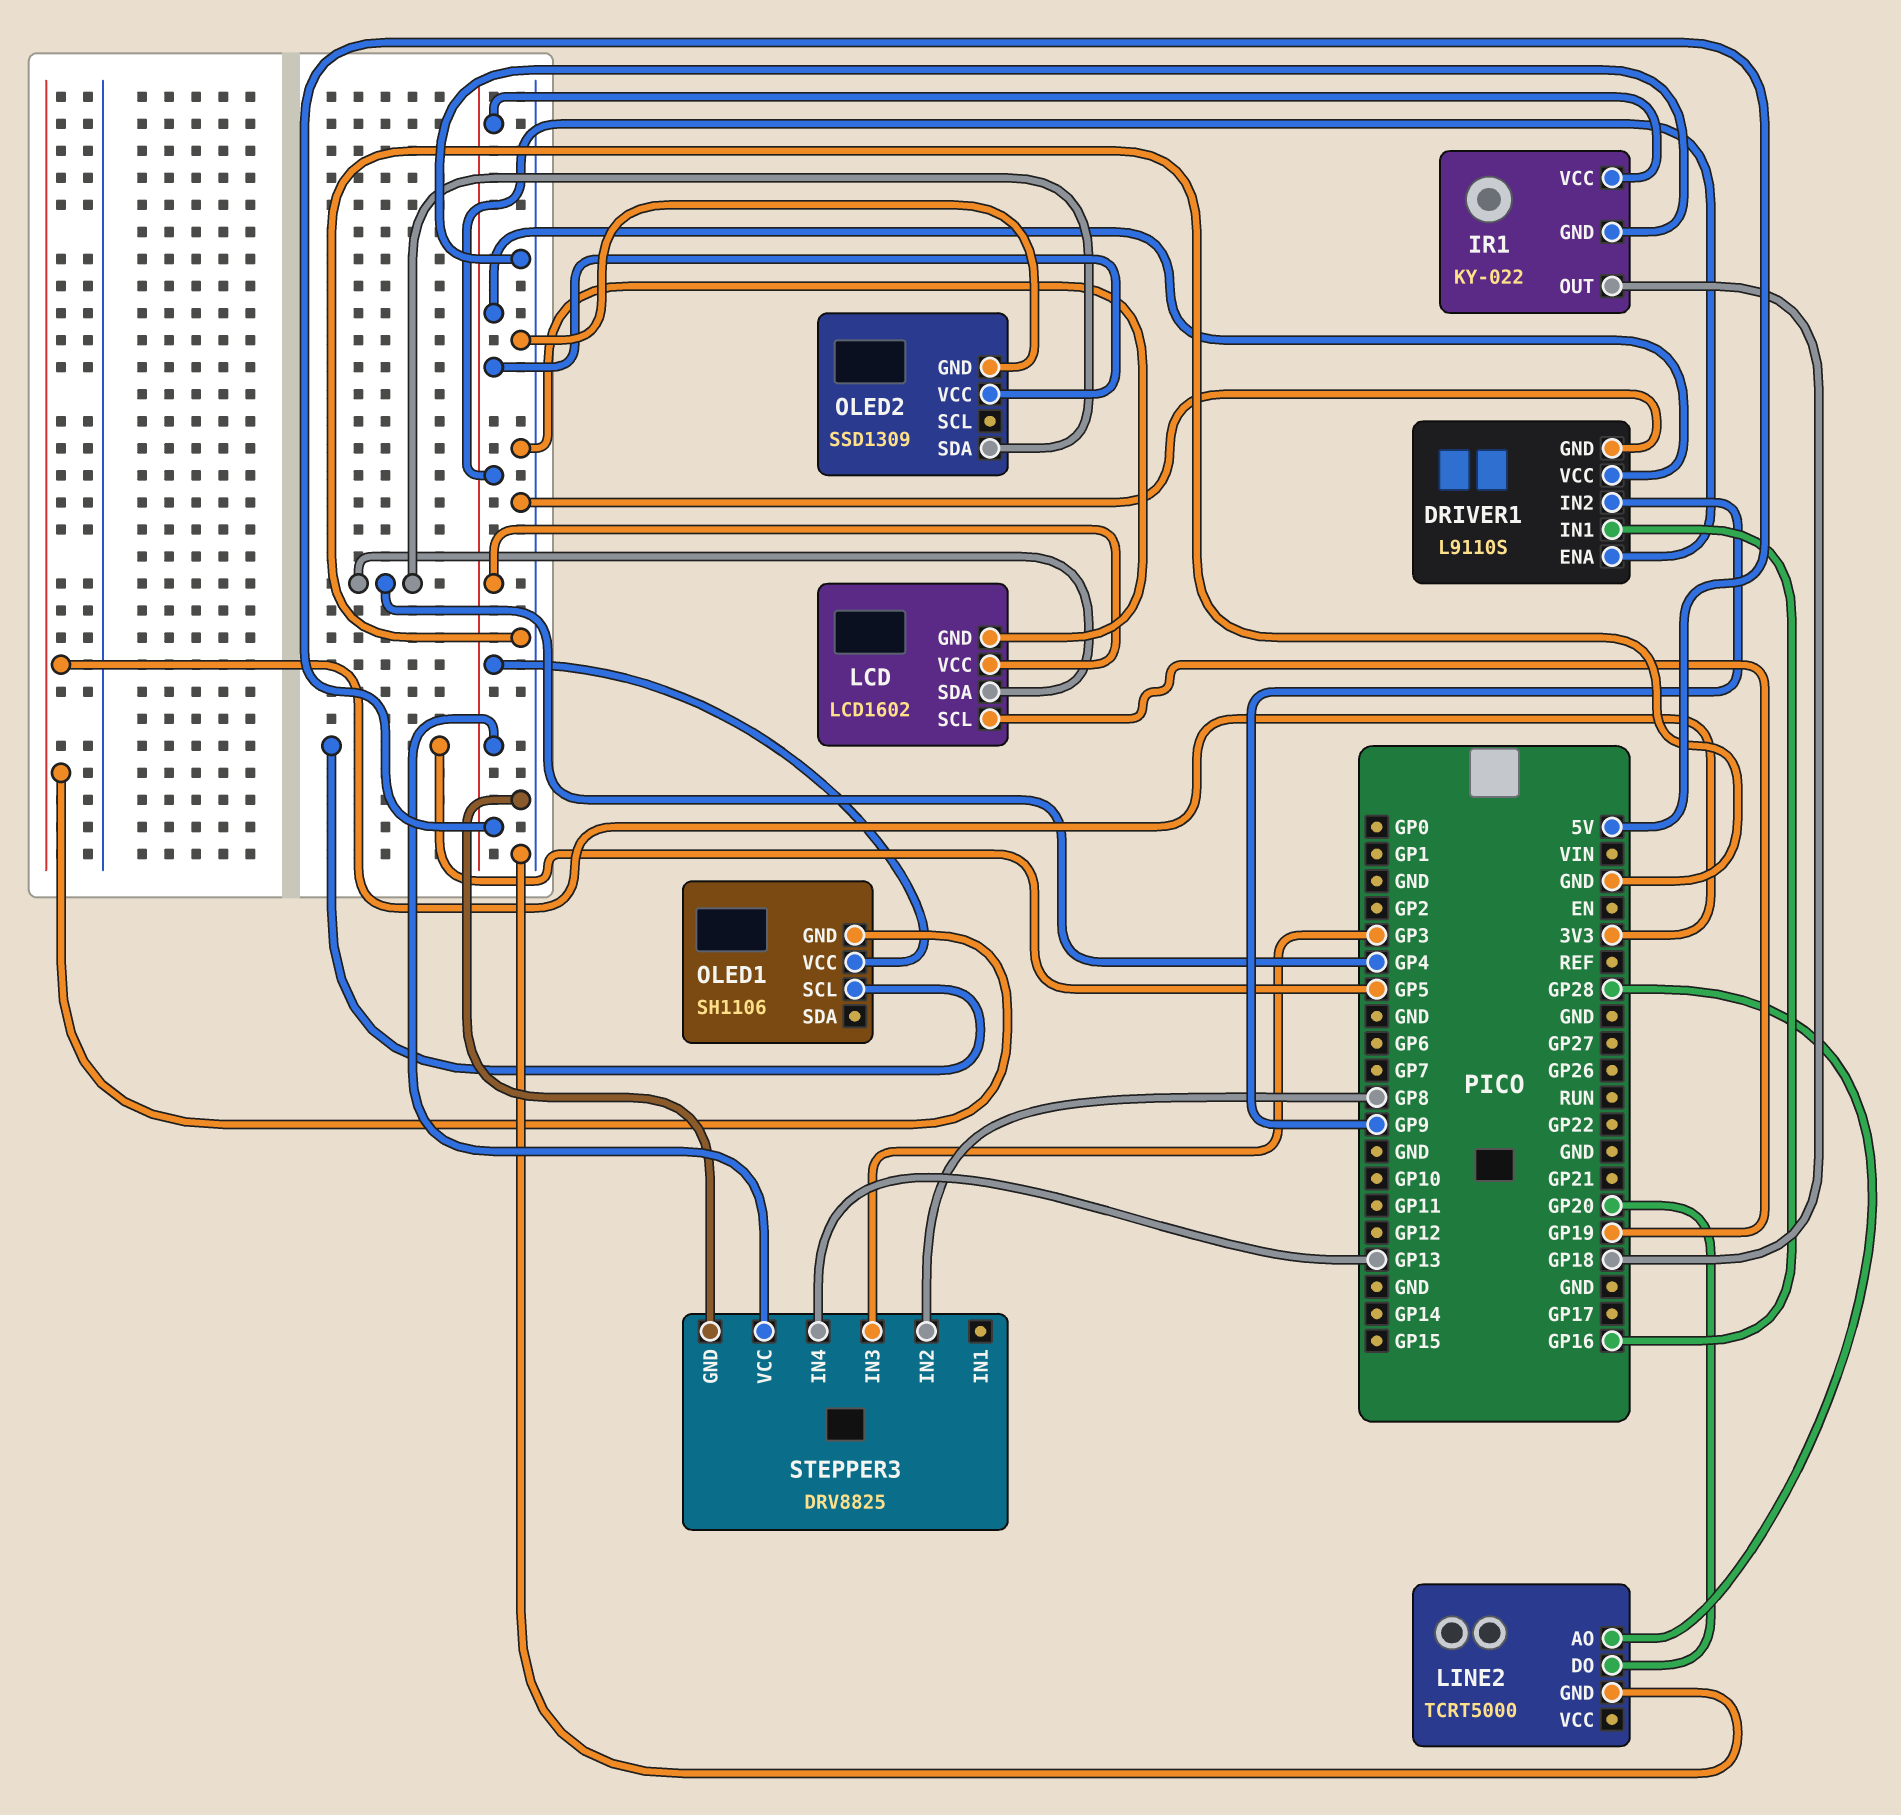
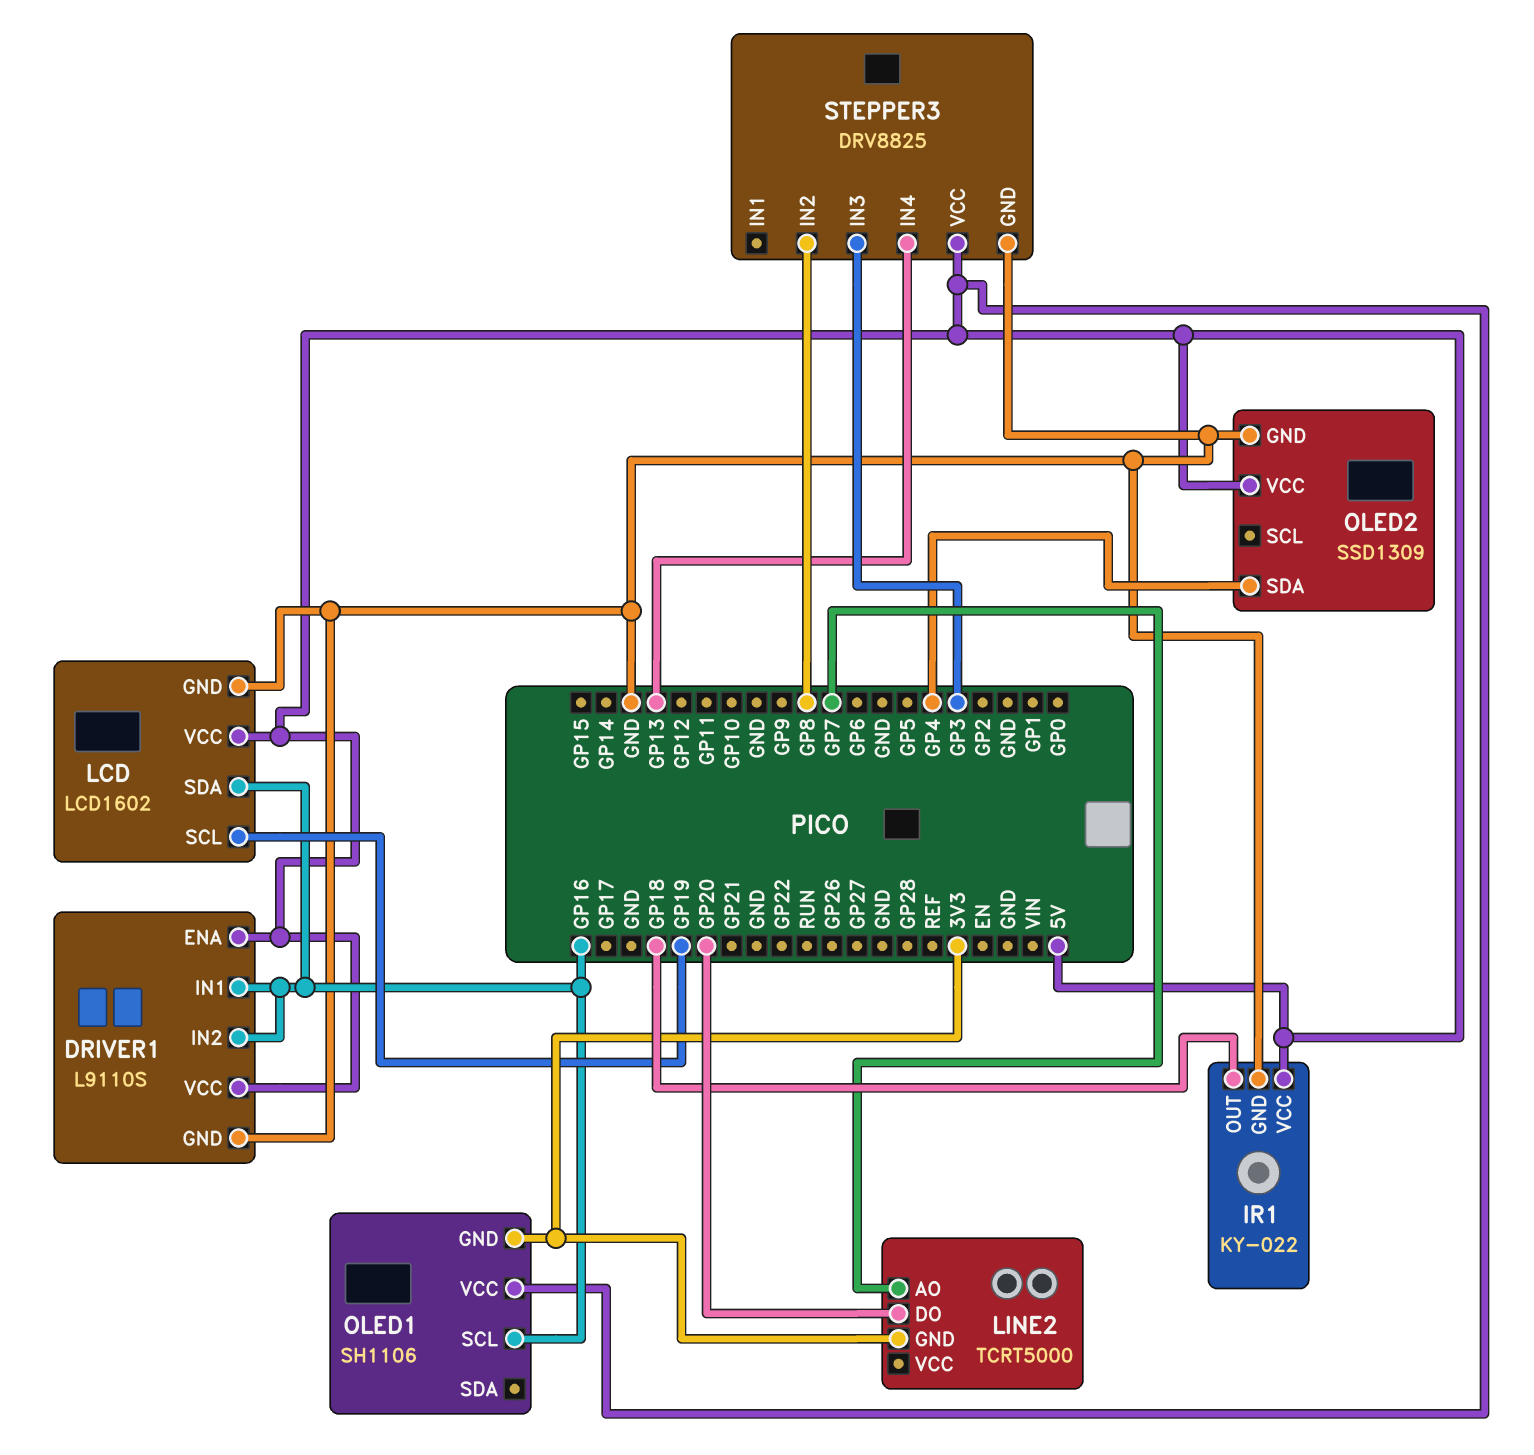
DRIVER1 pin IN2: GP9 -> GP16
LCD pin SDA: GP4 -> GP16
LINE2 pin AO: GP28 -> GP7
LINE2 pin GND: GND -> 3V3
OLED1 pin SCL: GP5 -> GP16

